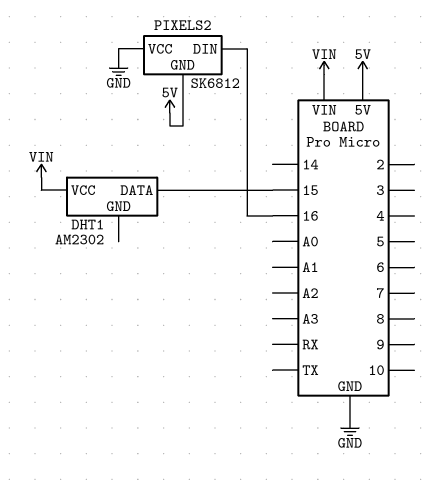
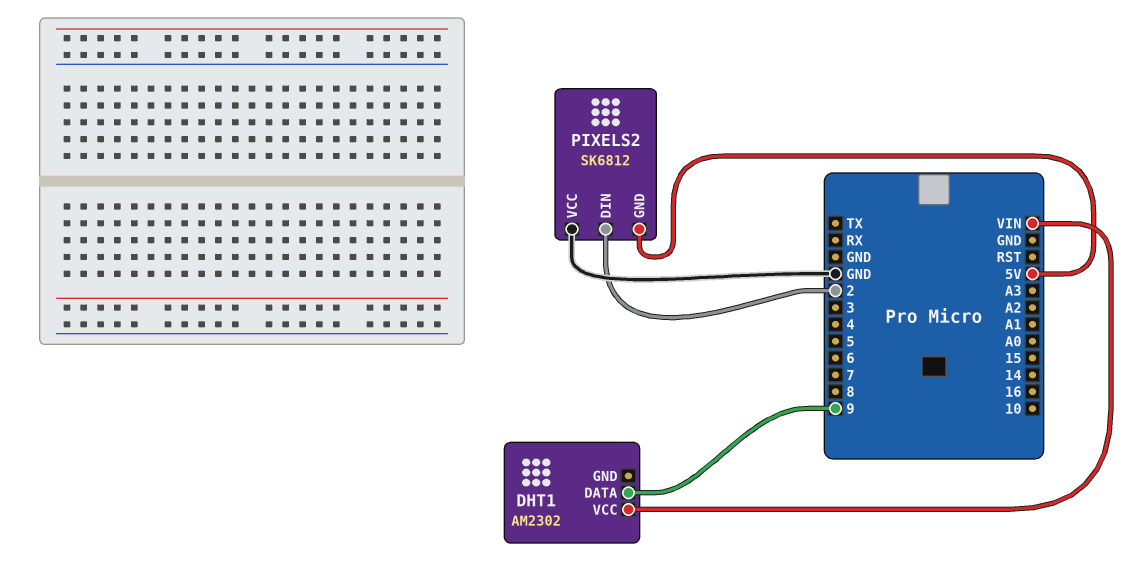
DHT1 pin DATA: 15 -> 9
PIXELS2 pin DIN: 16 -> 2

